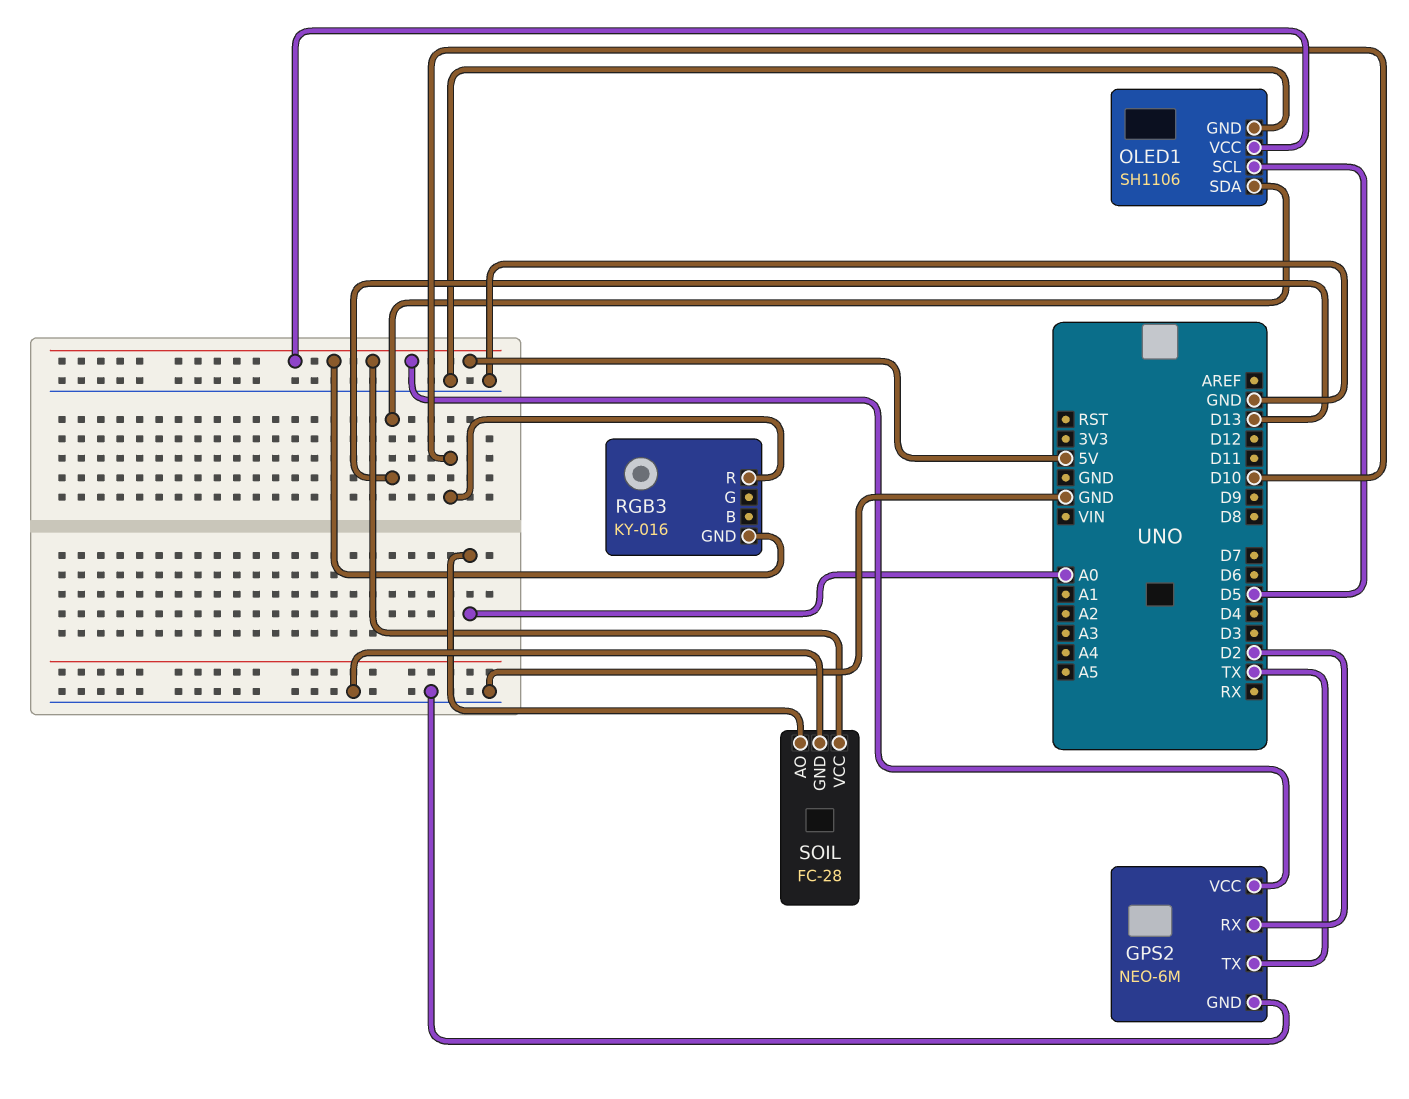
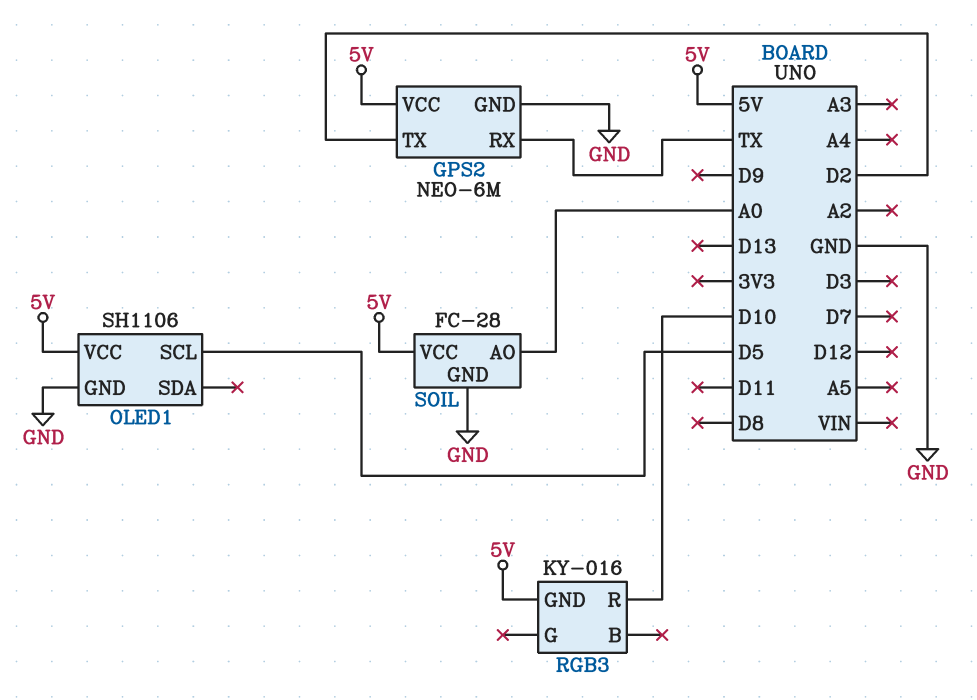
GPS2 pin RX: D2 -> TX
GPS2 pin TX: TX -> D2
OLED1 pin SDA: D13 -> none

